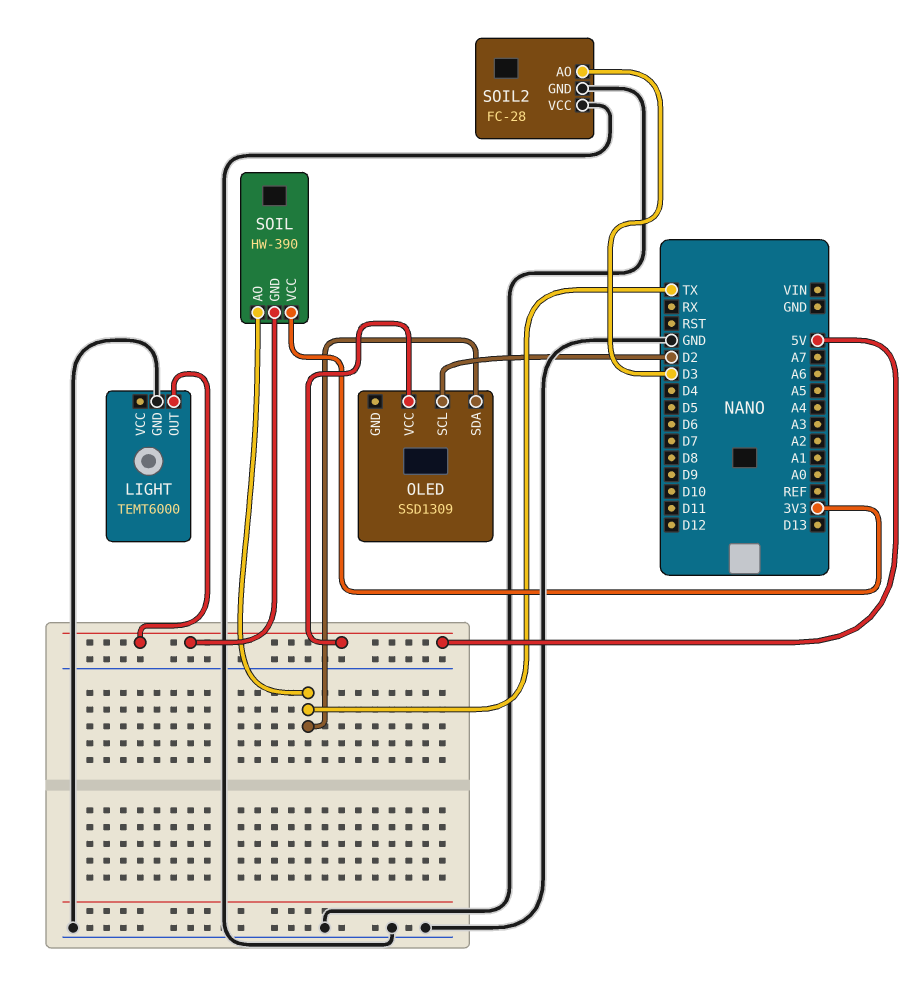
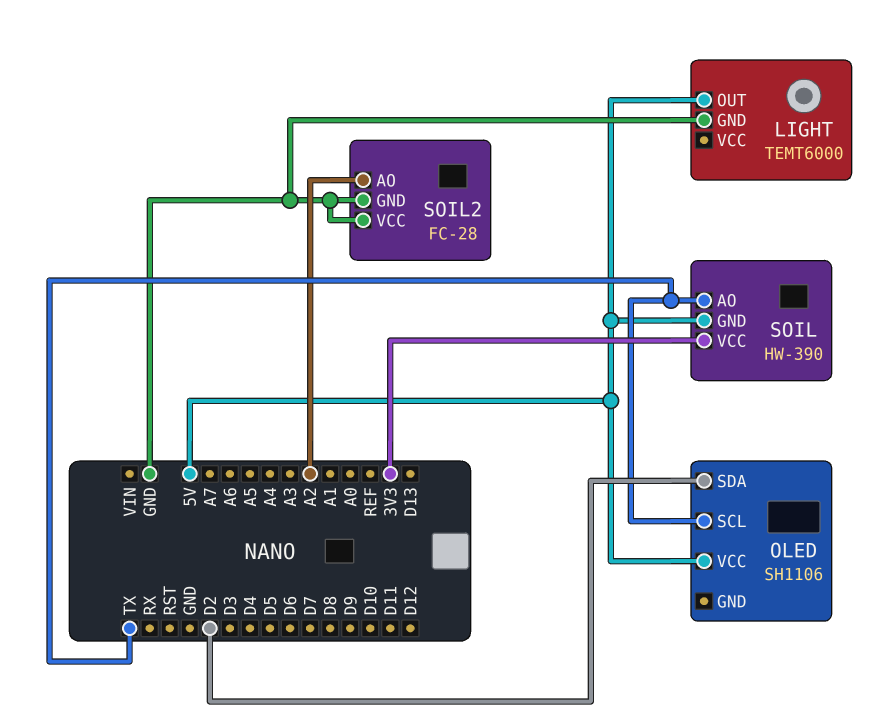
OLED: SSD1309 -> SH1106
OLED pin SCL: D2 -> TX
OLED pin SDA: TX -> D2
SOIL2 pin AO: D3 -> A2

